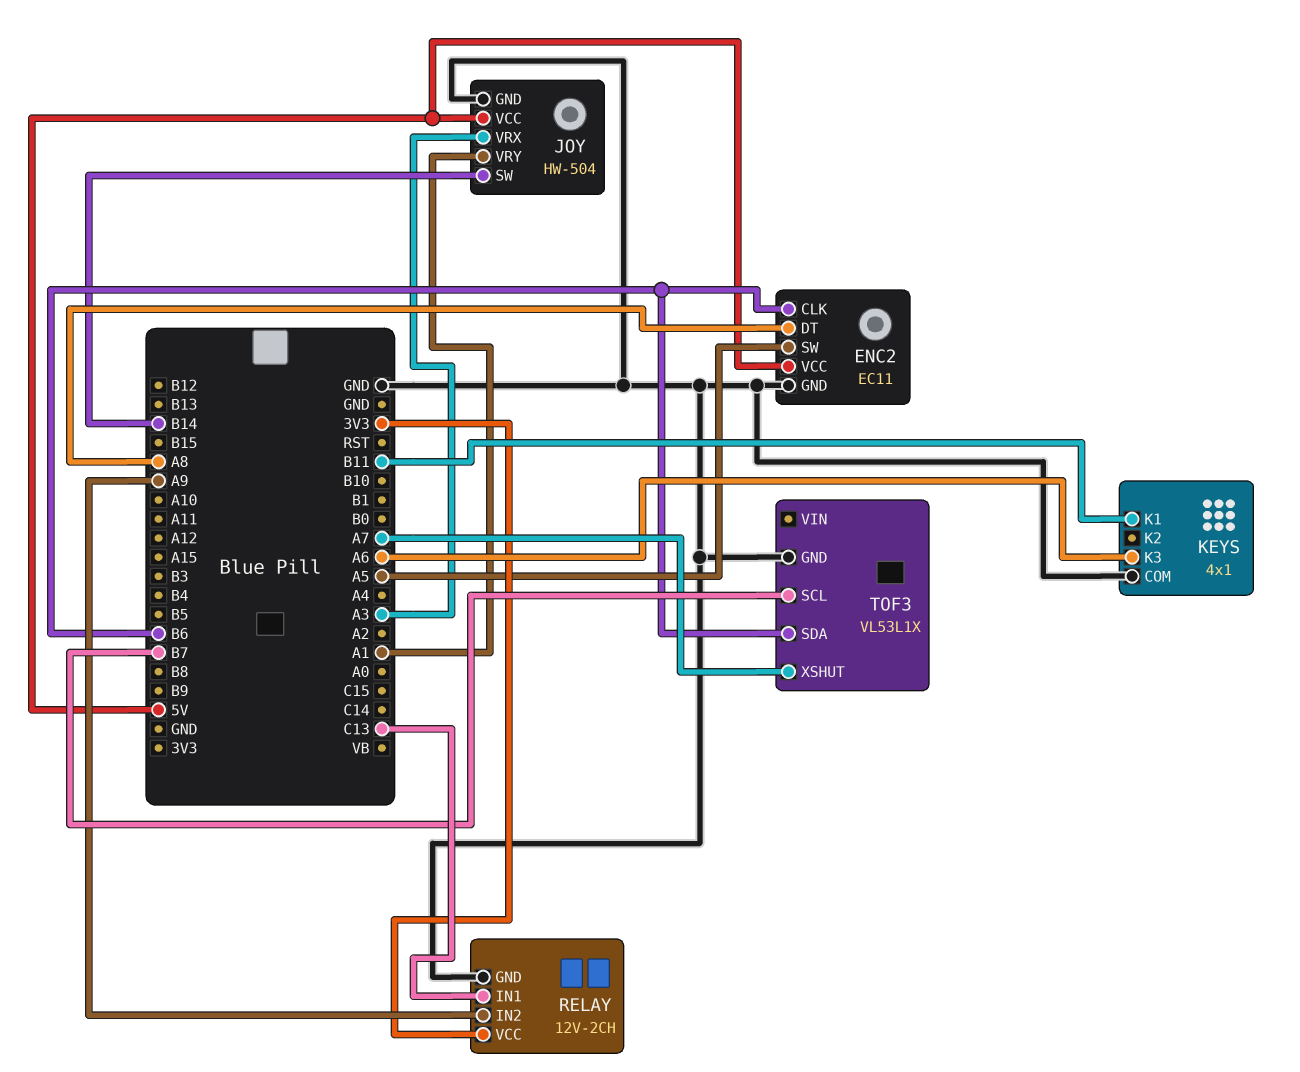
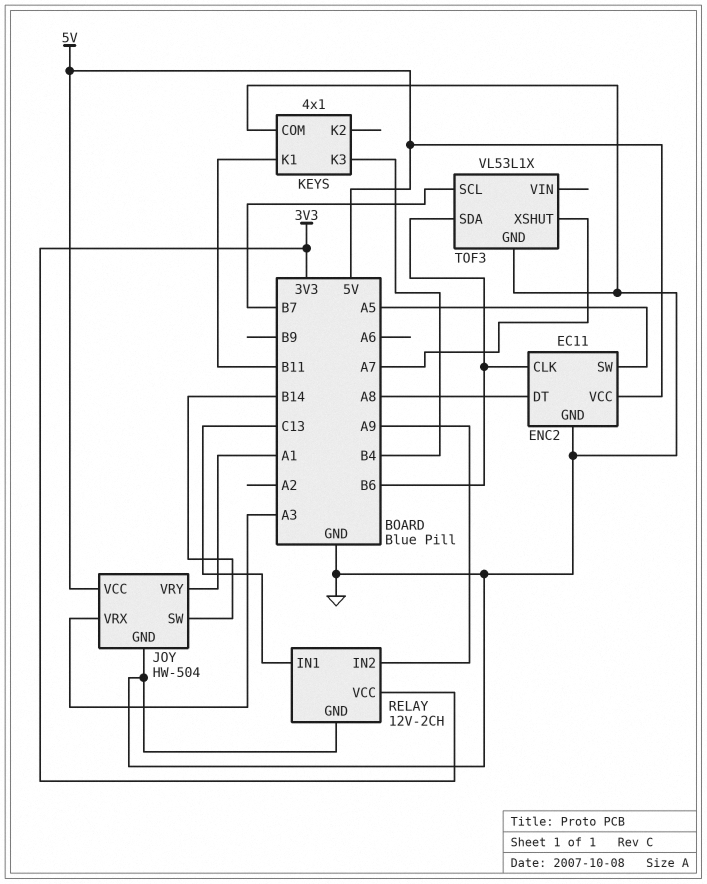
KEYS pin K3: A6 -> B4

